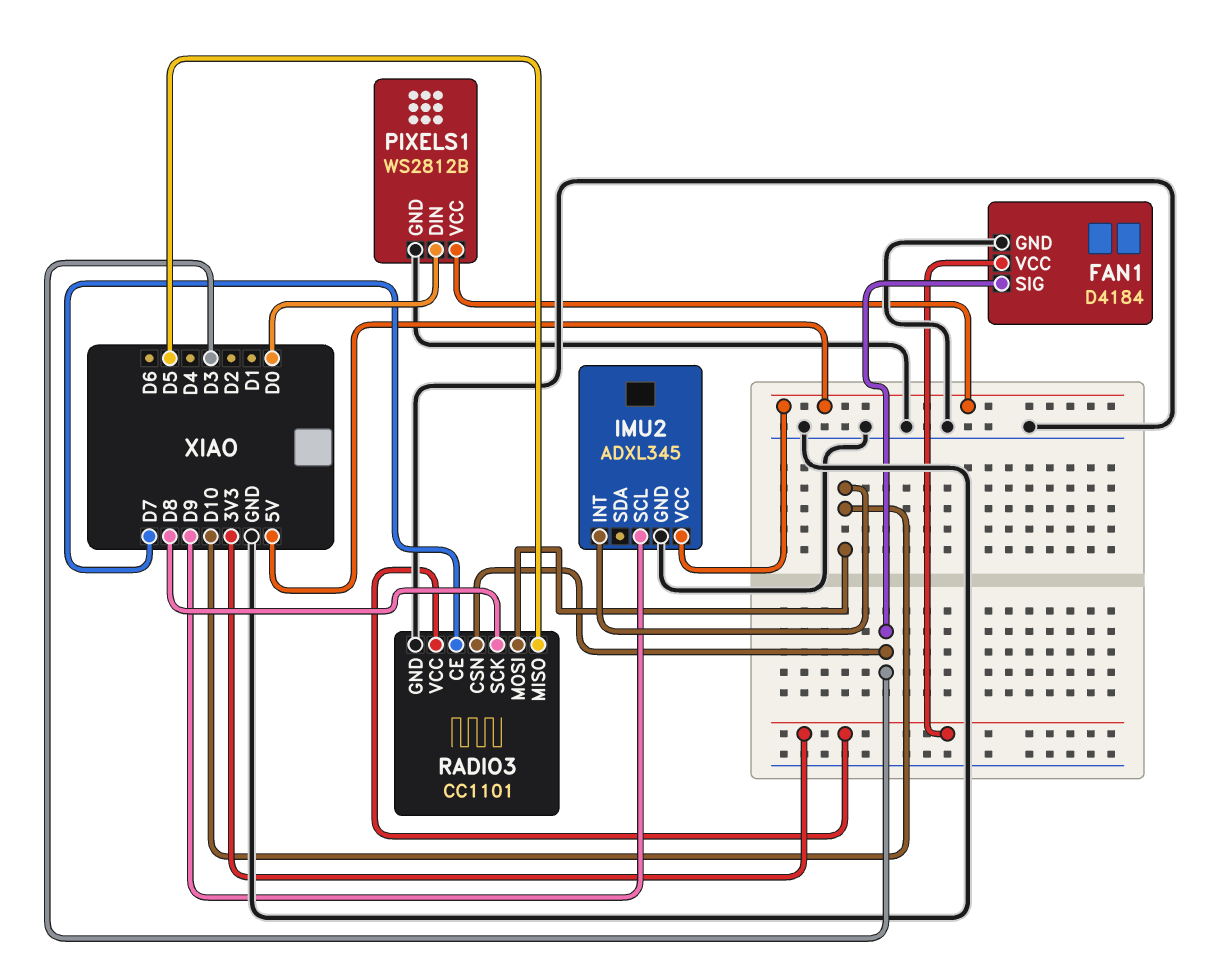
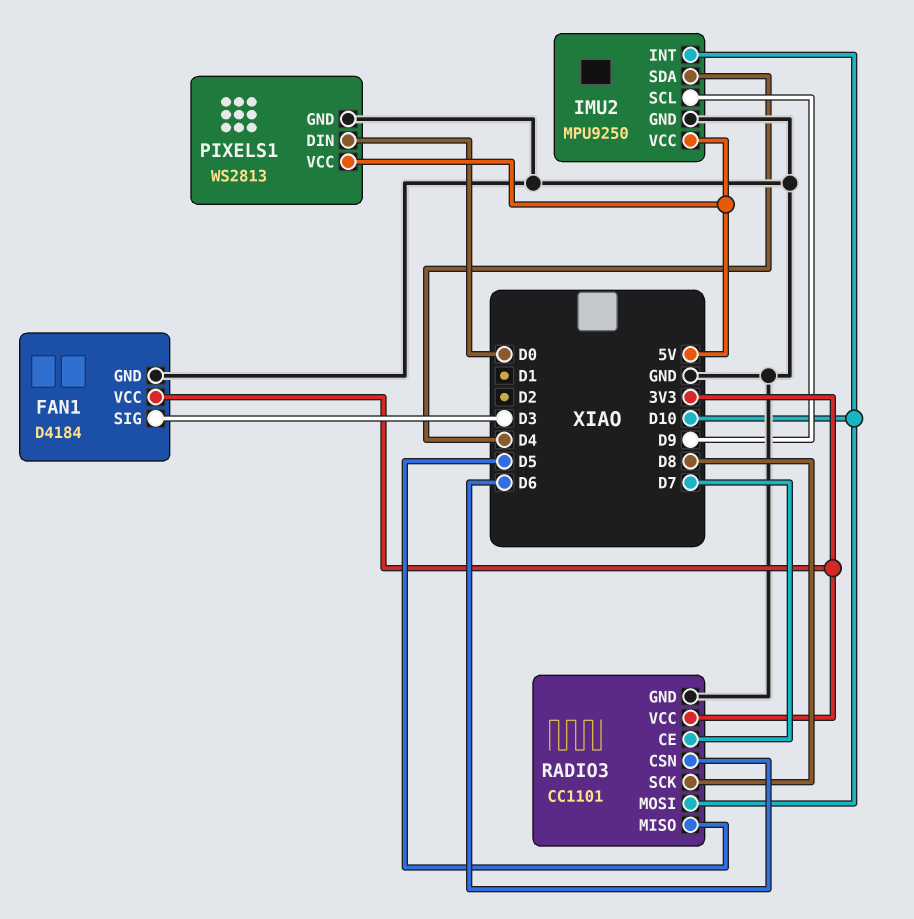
IMU2: ADXL345 -> MPU9250
IMU2 pin SDA: none -> D4
PIXELS1: WS2812B -> WS2813
RADIO3 pin CSN: D3 -> D6

